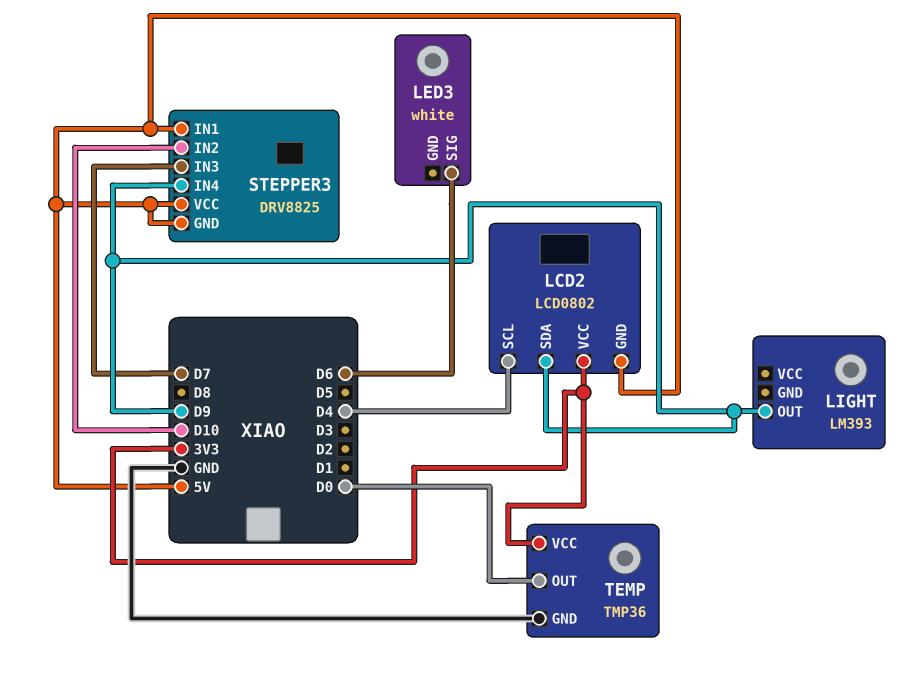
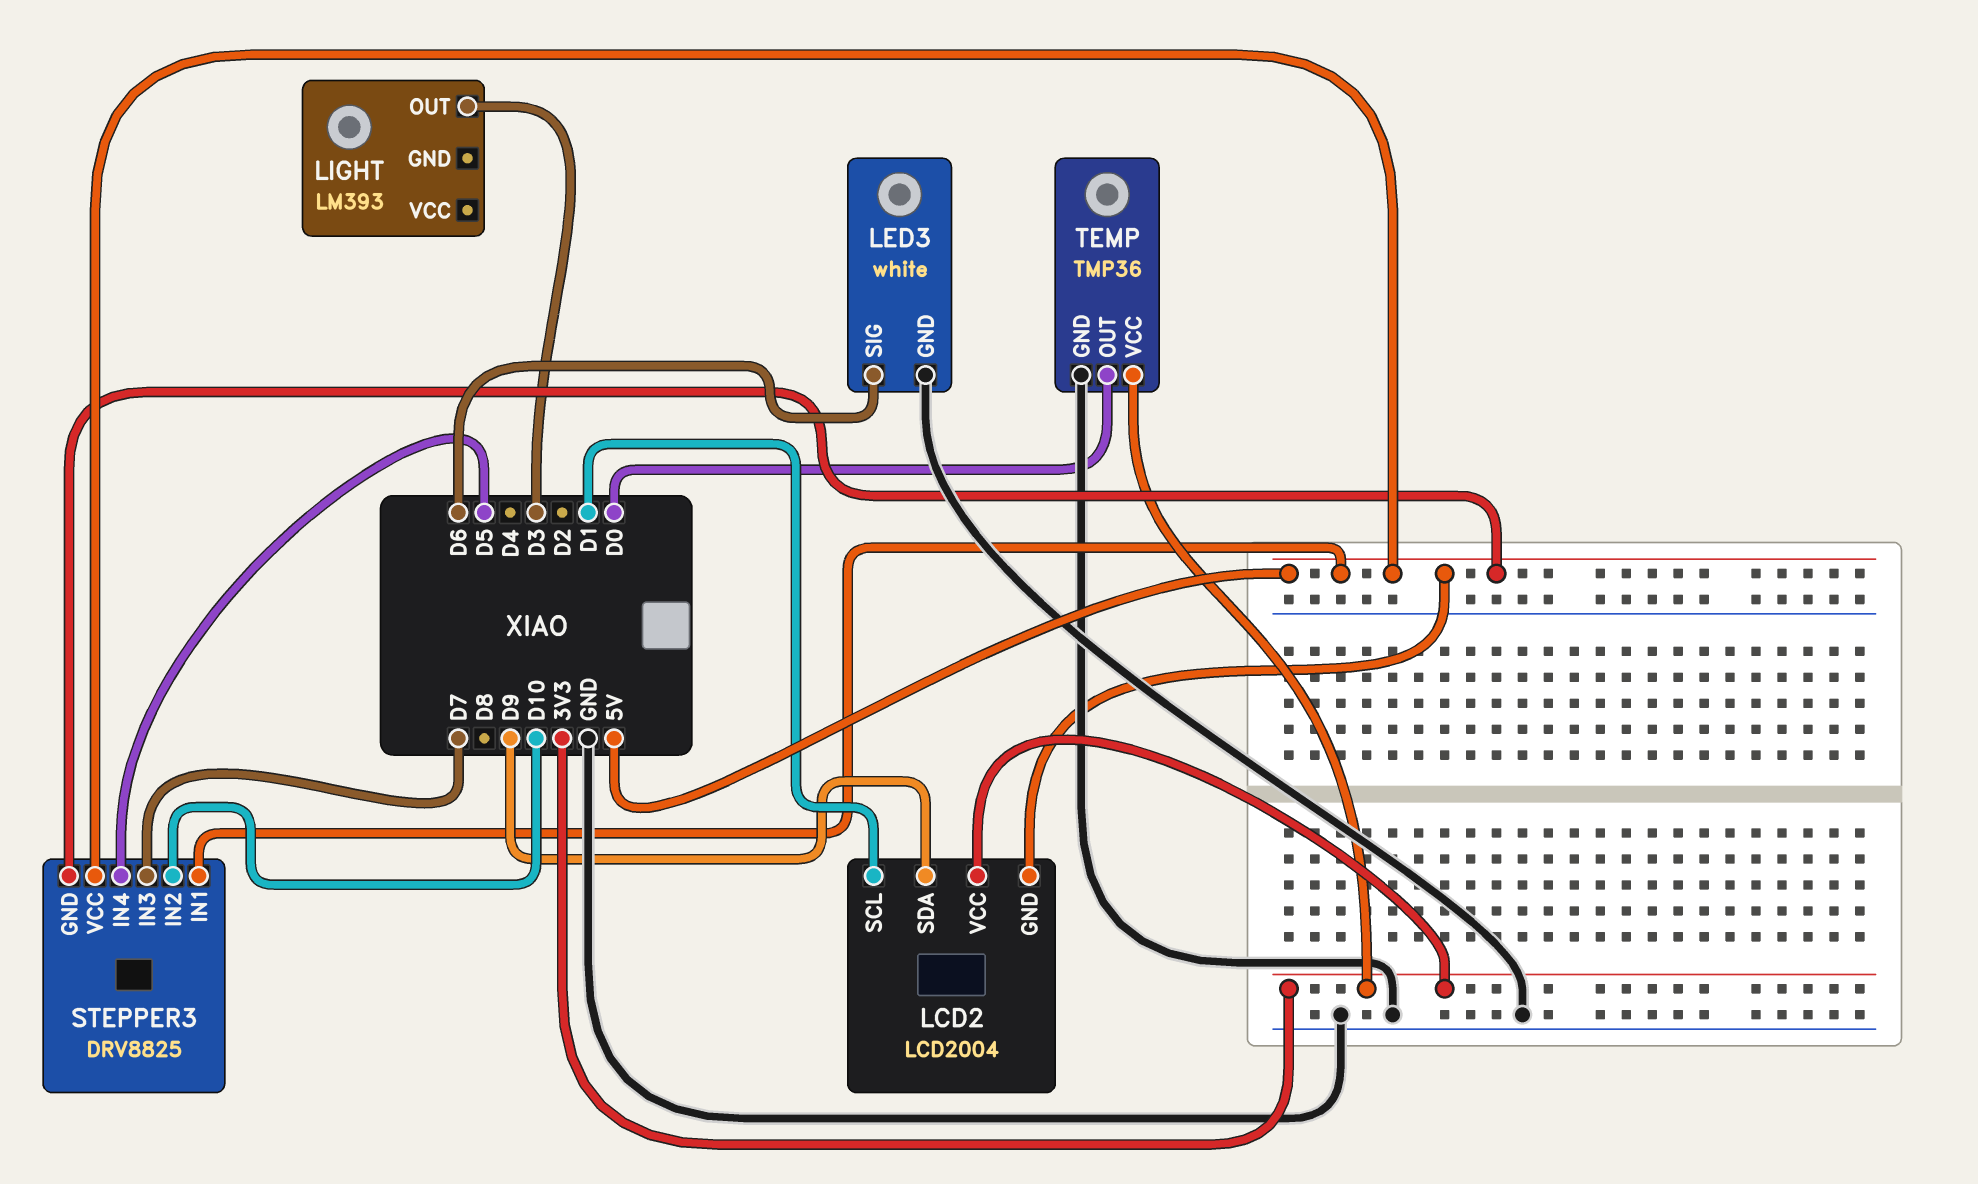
LCD2: LCD0802 -> LCD2004
LCD2 pin SCL: D4 -> D1
LED3 pin GND: none -> GND
LIGHT pin OUT: D9 -> D3
STEPPER3 pin IN4: D9 -> D5

